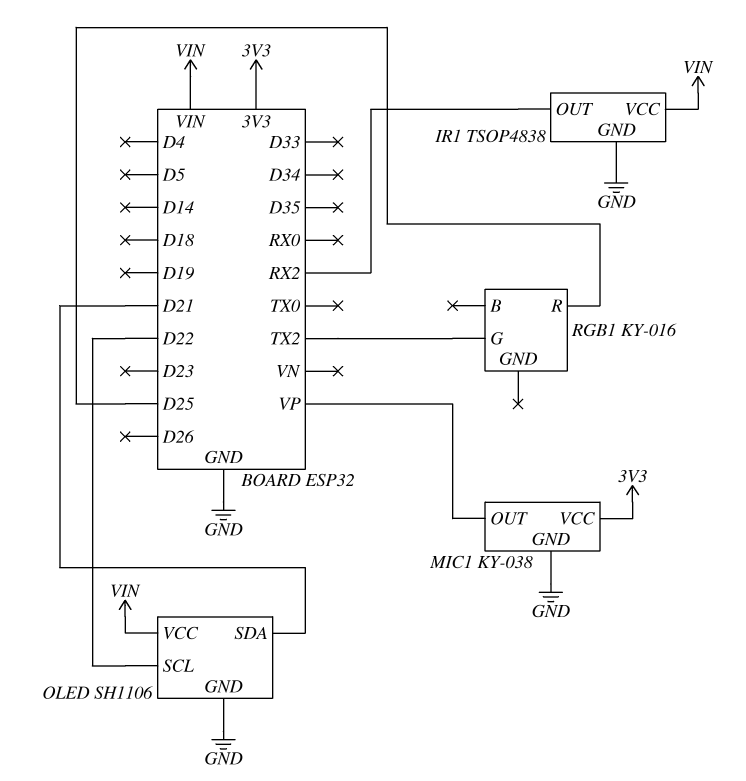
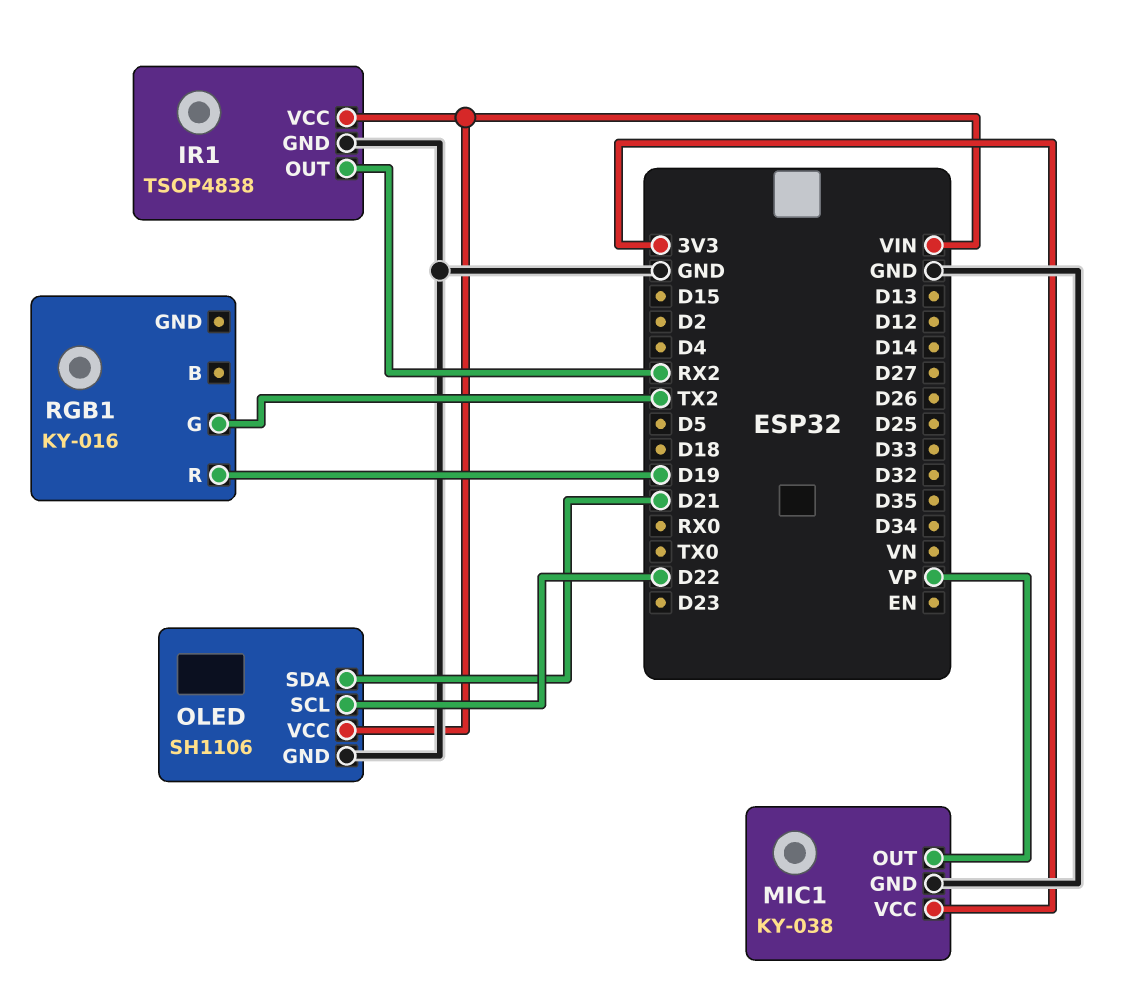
RGB1 pin R: D25 -> D19

